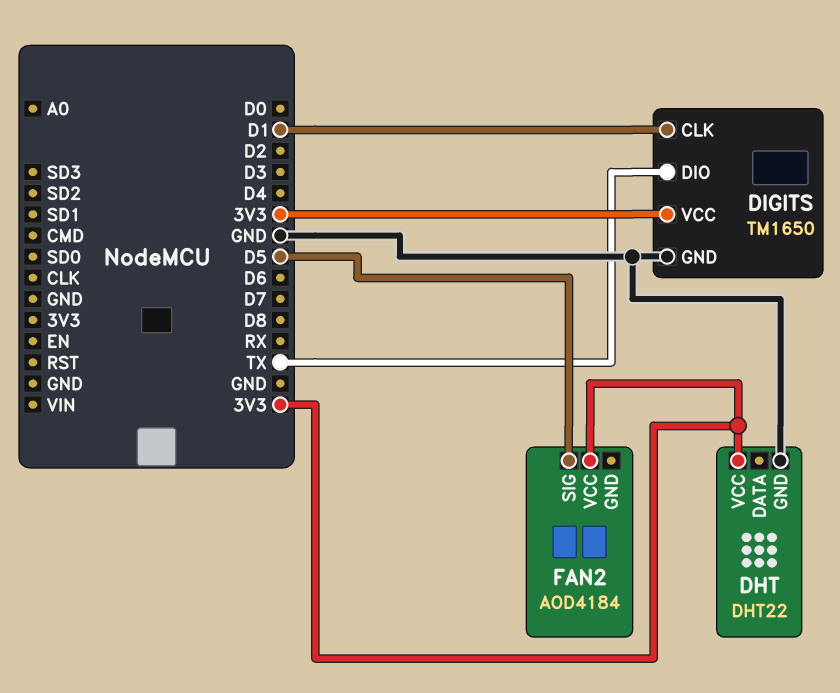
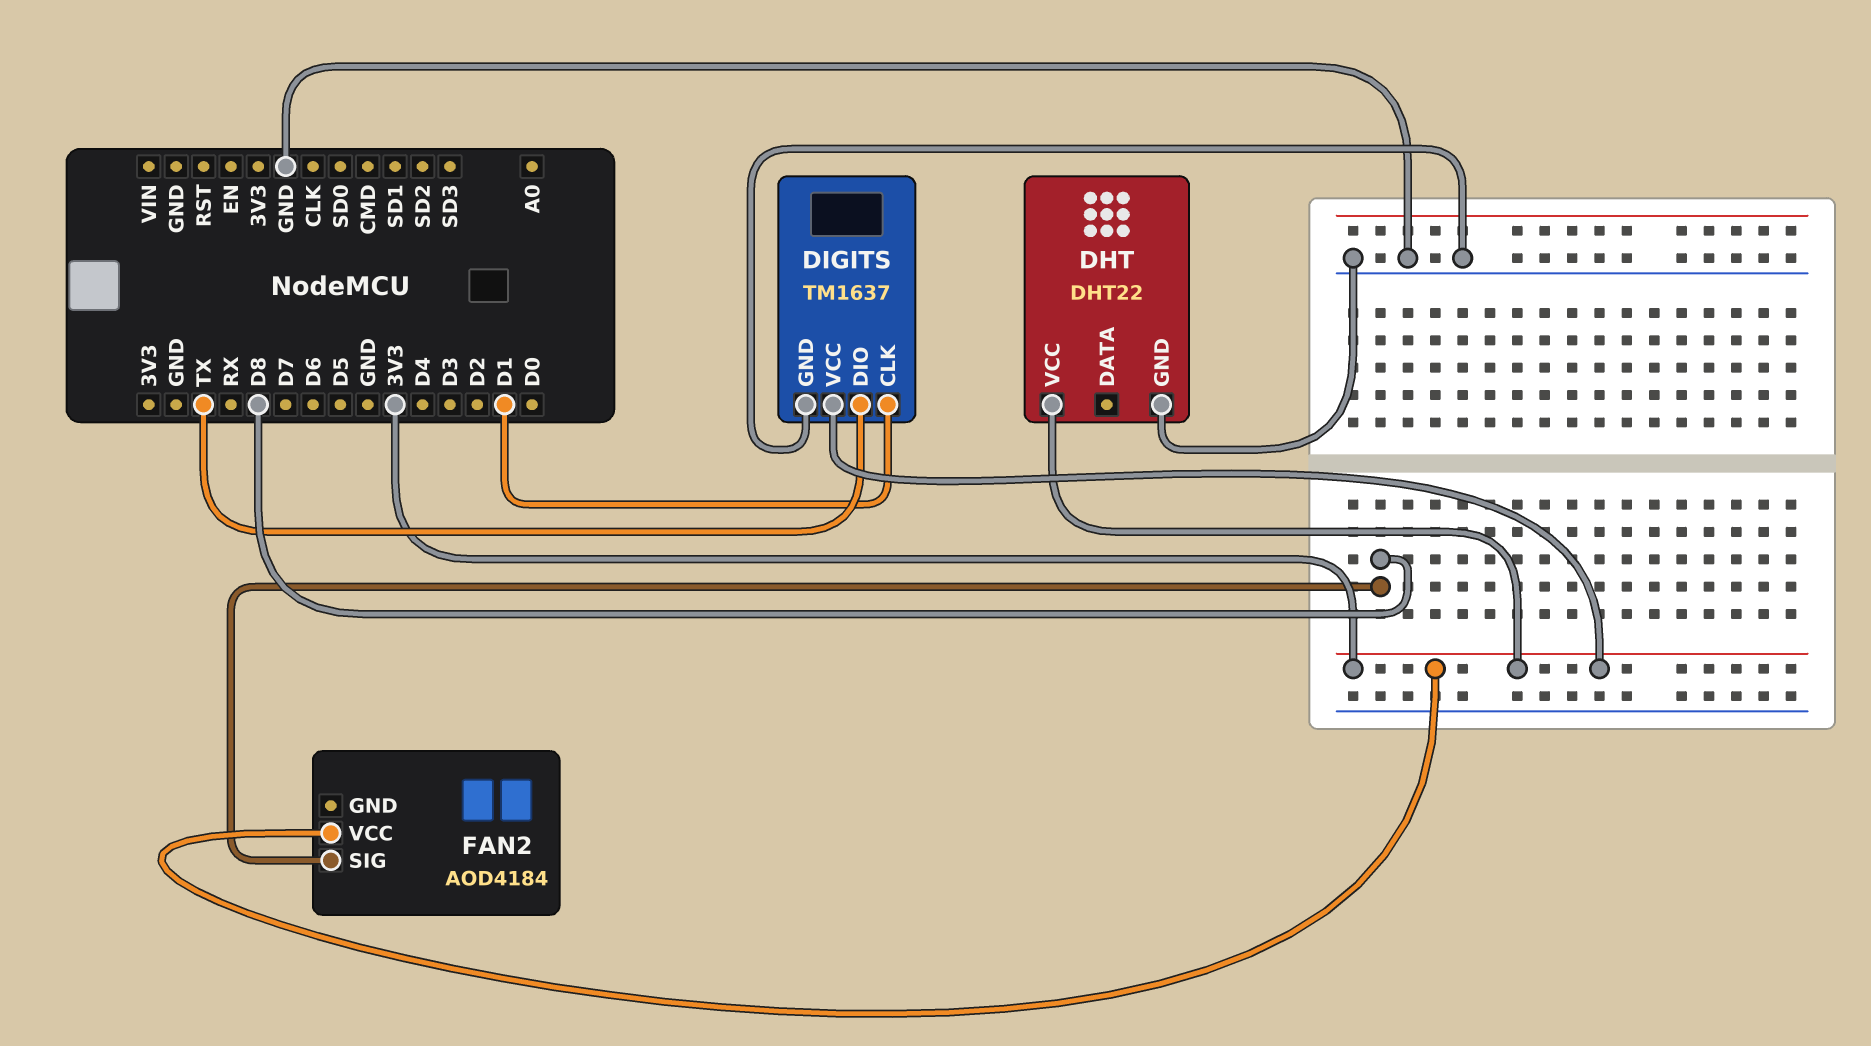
DIGITS: TM1650 -> TM1637
FAN2 pin SIG: D5 -> D8

